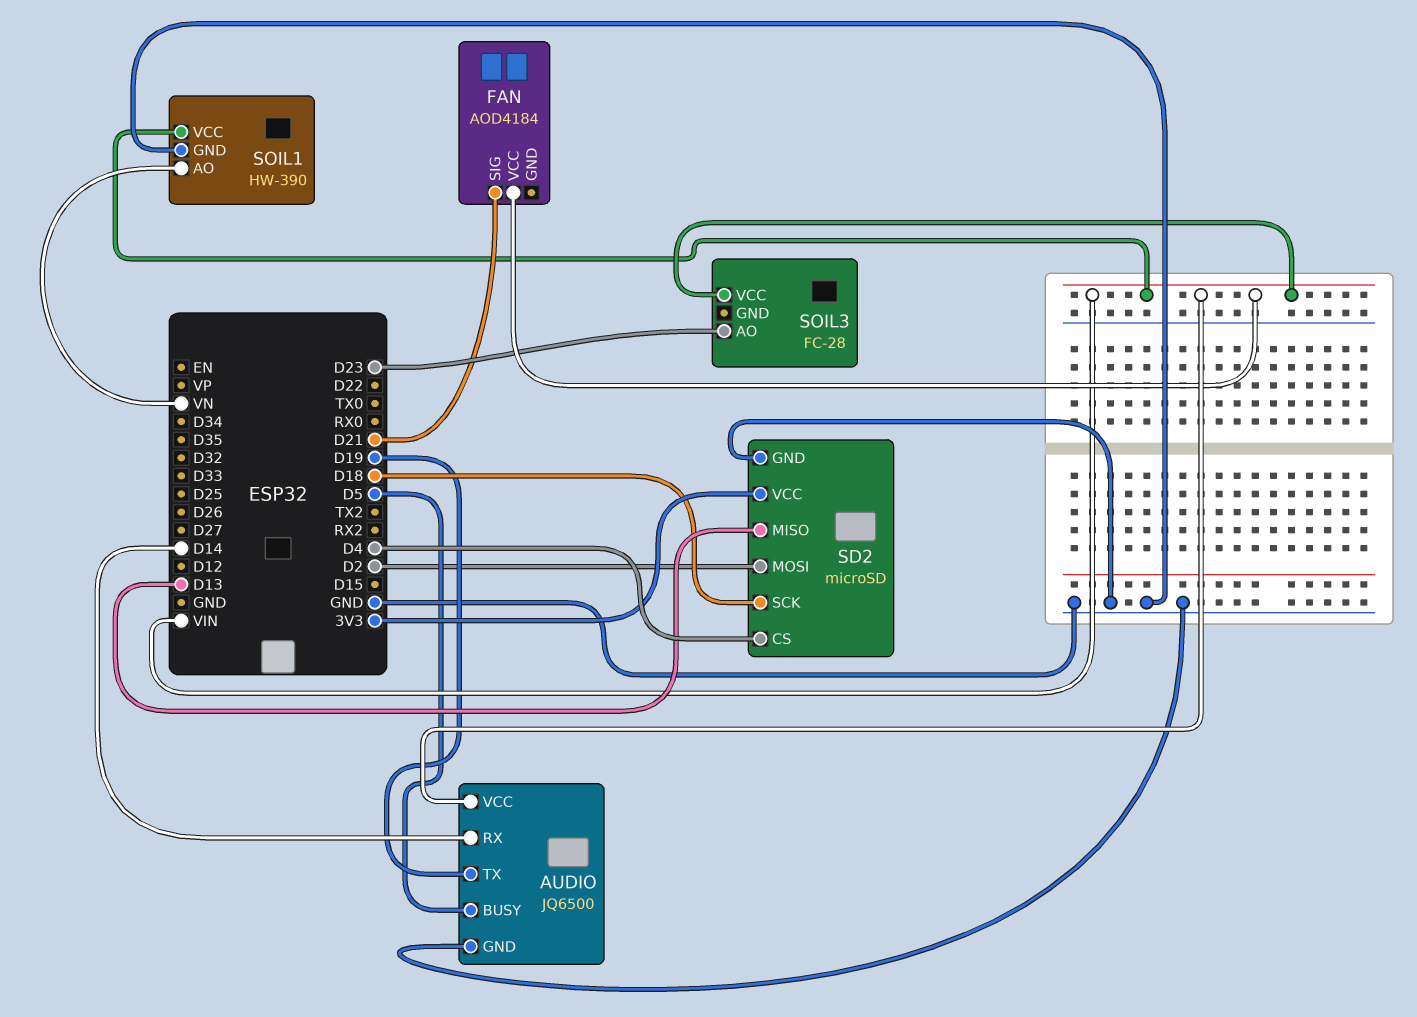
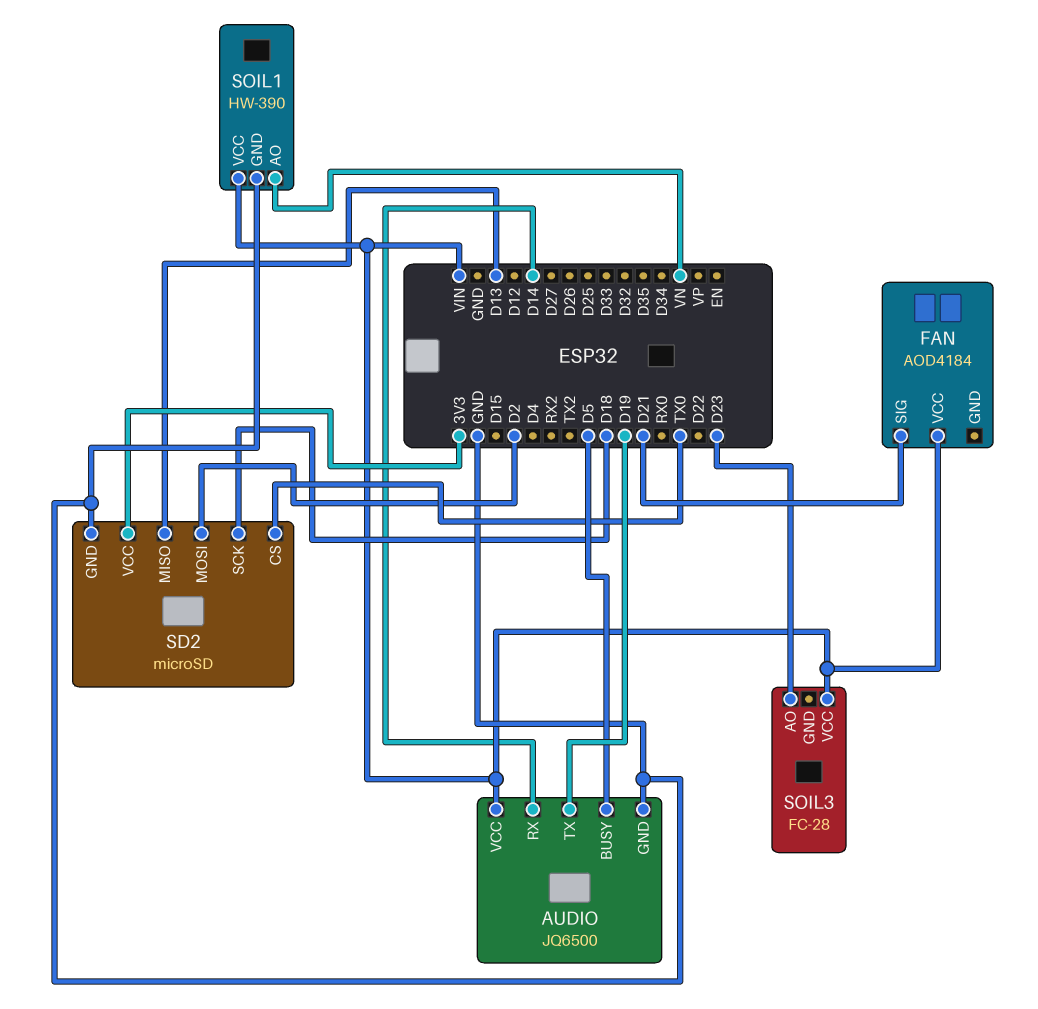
SD2 pin CS: D4 -> TX0

